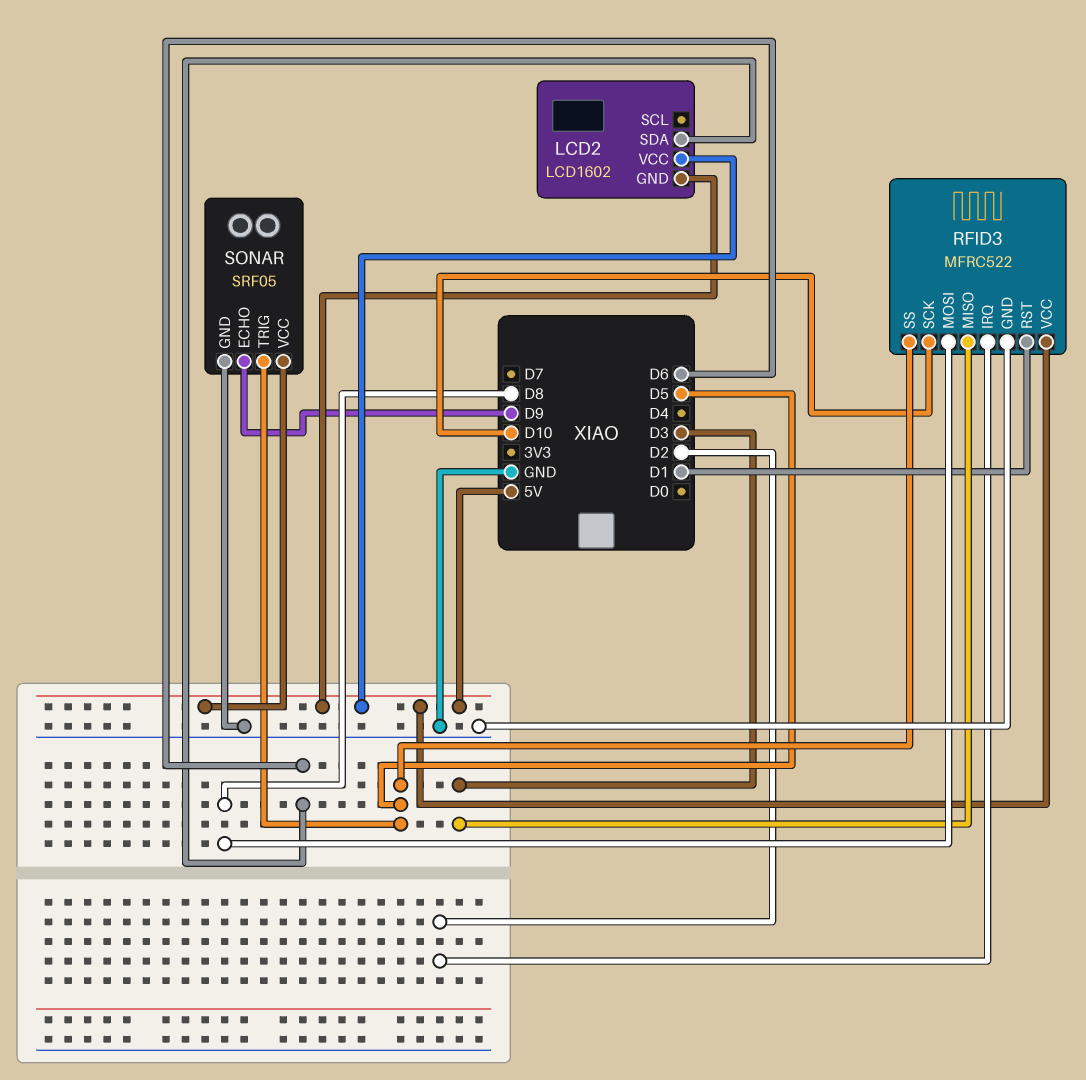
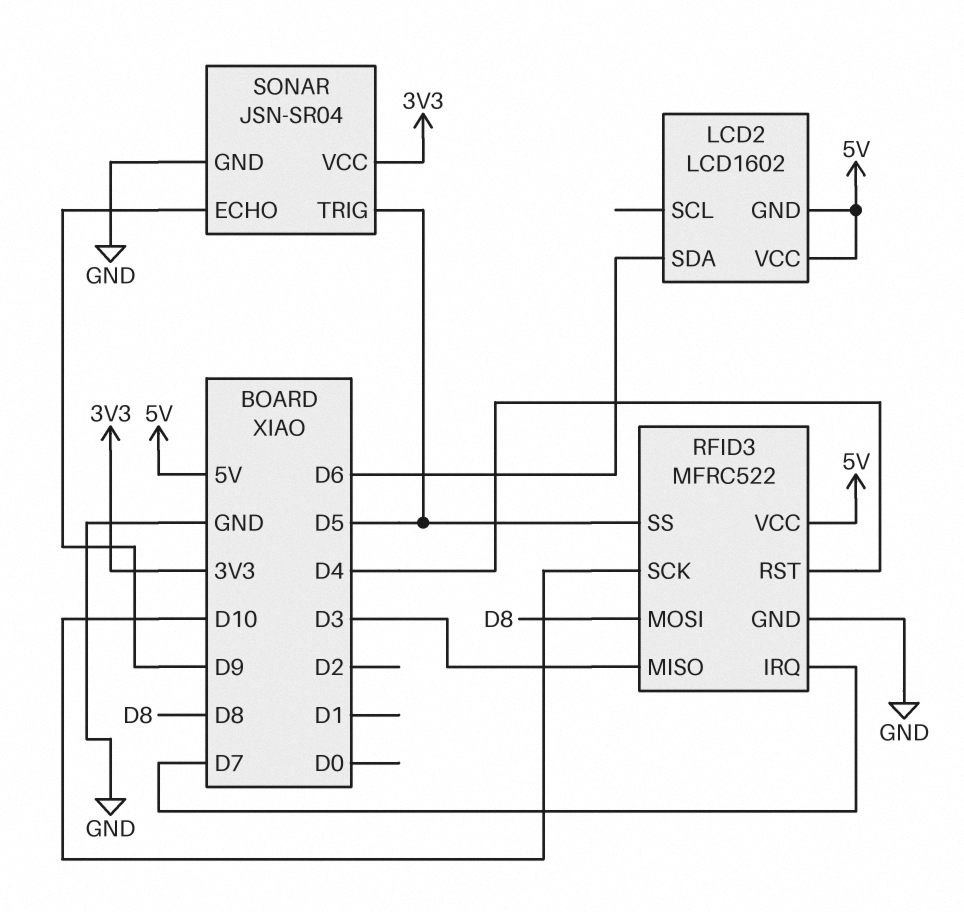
RFID3 pin IRQ: D2 -> D7
RFID3 pin RST: D1 -> D4
SONAR: SRF05 -> JSN-SR04
SONAR pin VCC: 5V -> 3V3

